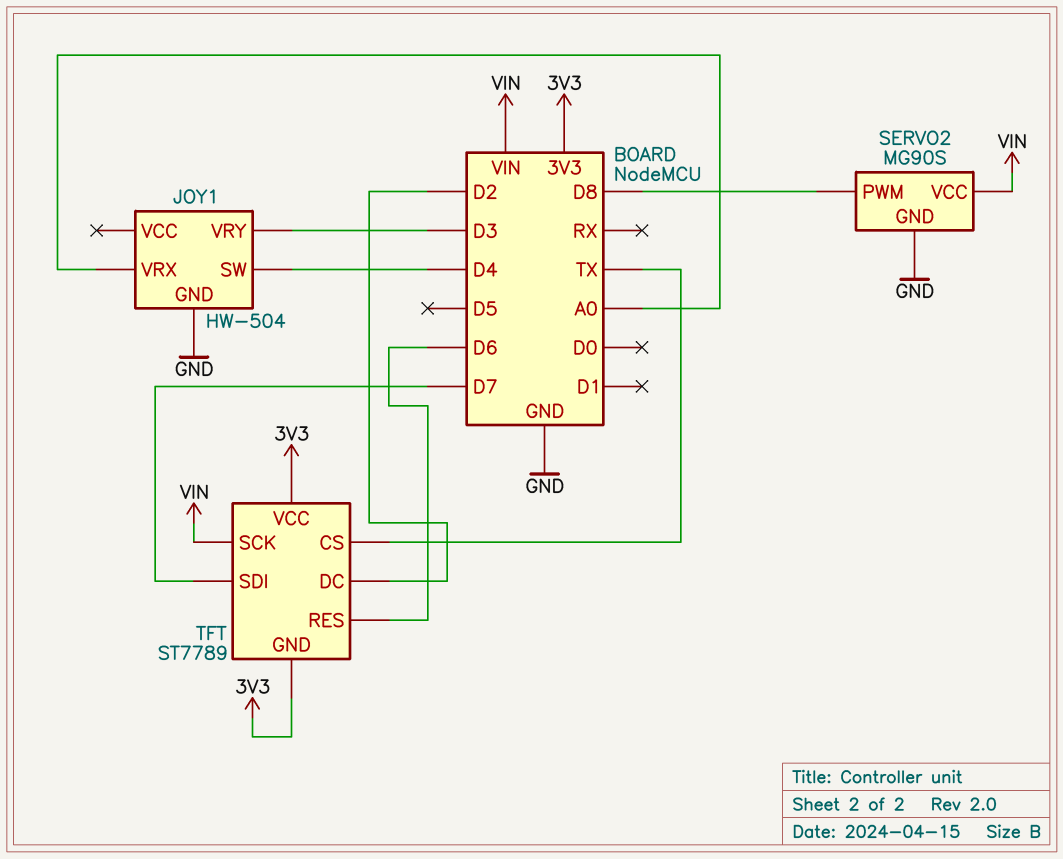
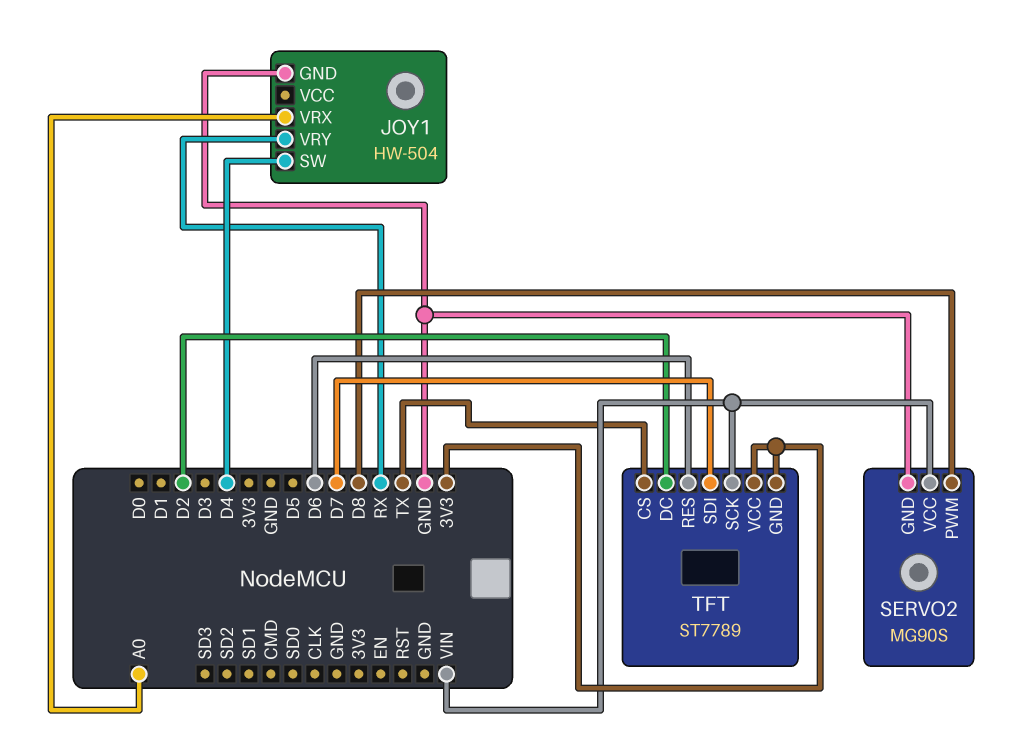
JOY1 pin VRY: D3 -> RX

